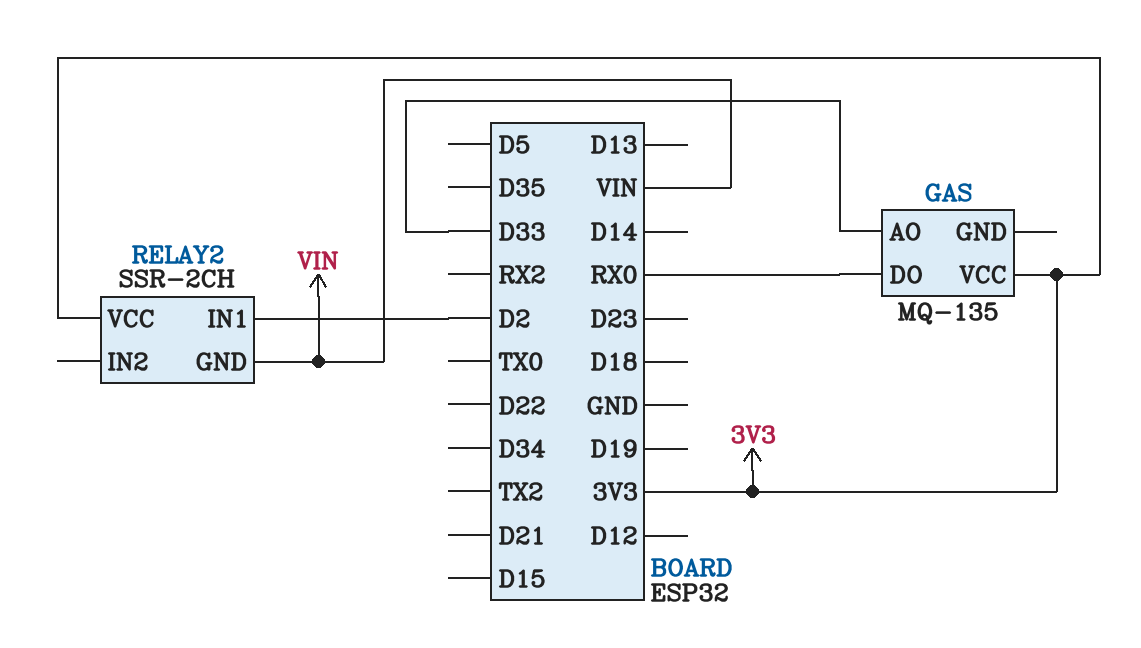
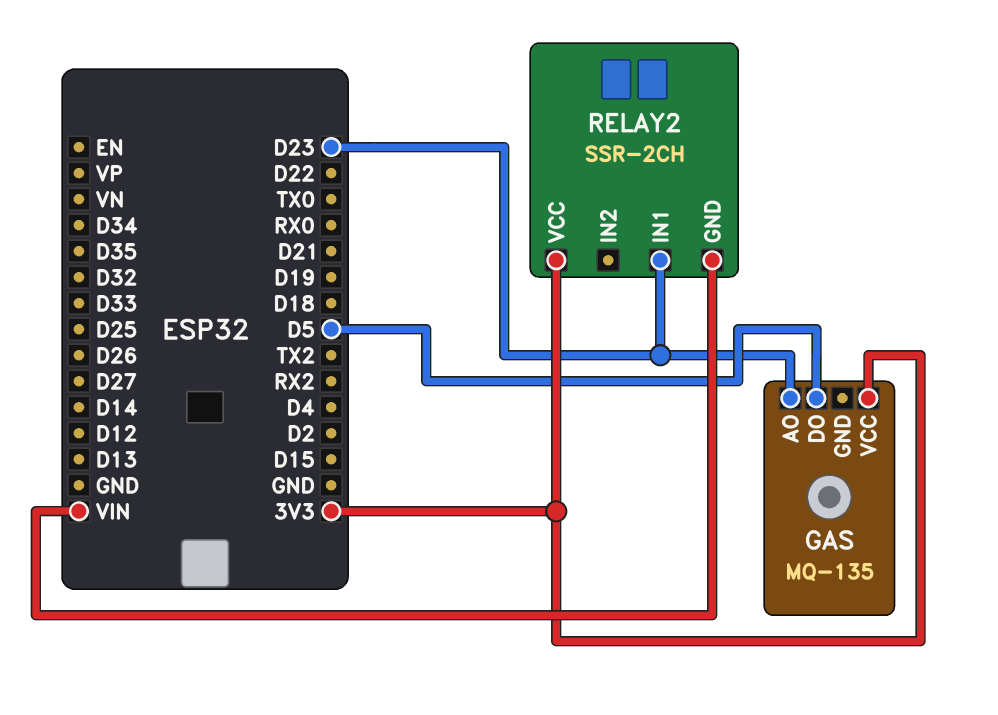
GAS pin AO: D33 -> D23
GAS pin DO: RX0 -> D5
RELAY2 pin IN1: D2 -> D23

